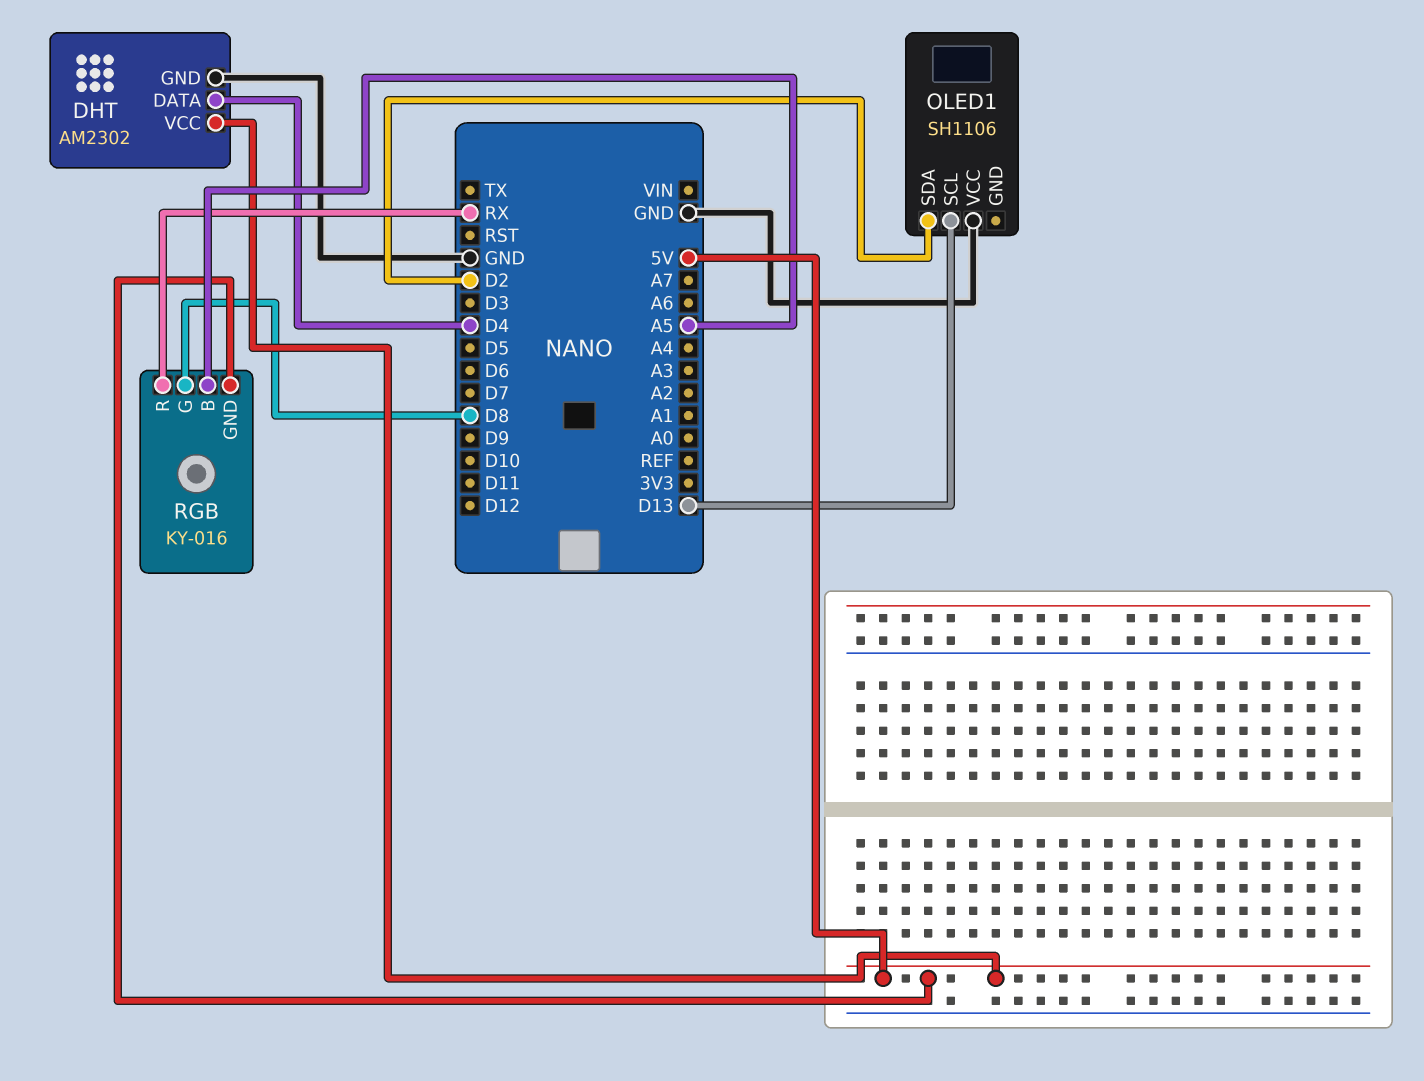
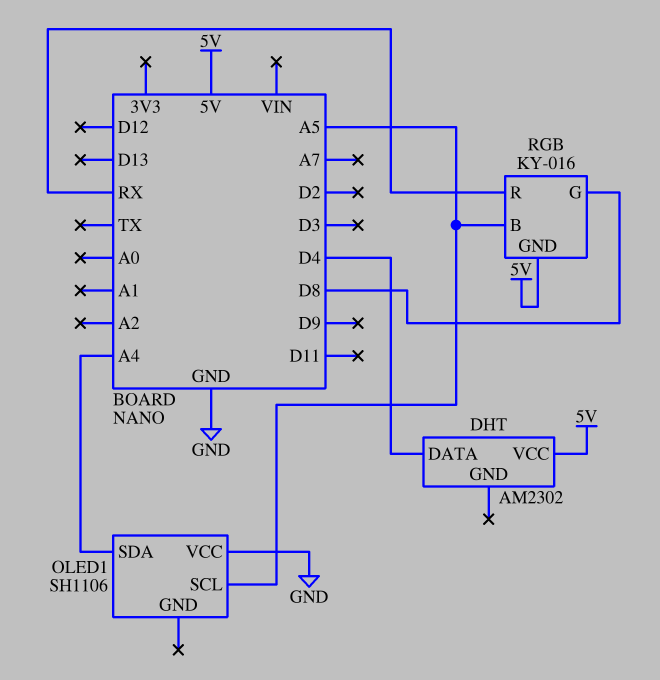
DHT pin GND: GND -> none
OLED1 pin SCL: D13 -> A5
OLED1 pin SDA: D2 -> A4

